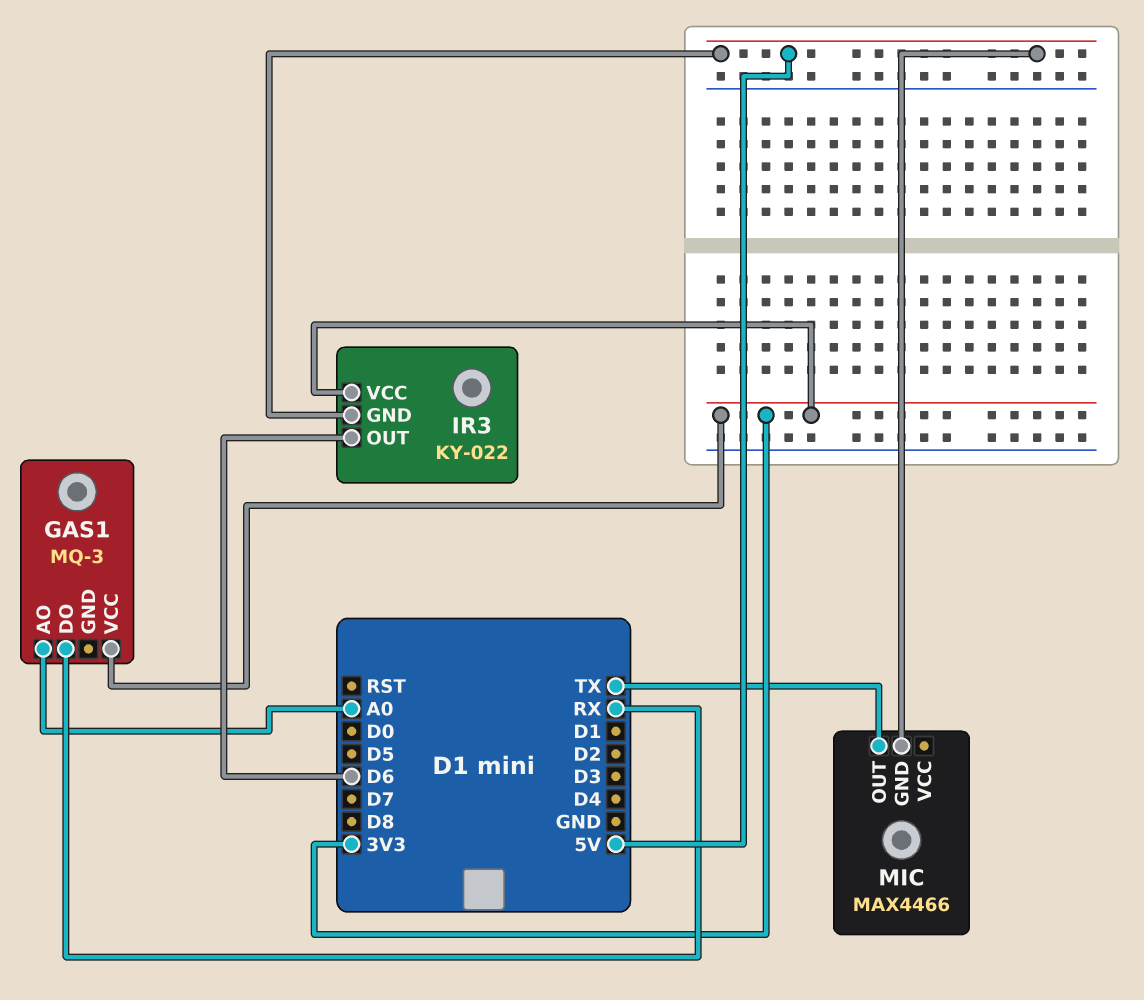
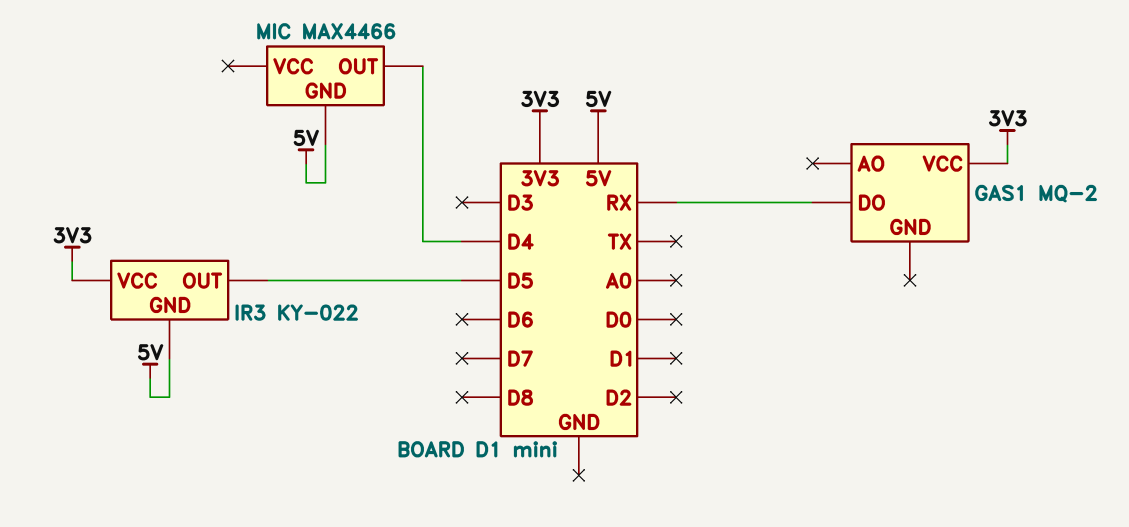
GAS1: MQ-3 -> MQ-2
GAS1 pin AO: A0 -> none
IR3 pin OUT: D6 -> D5
MIC pin OUT: TX -> D4

